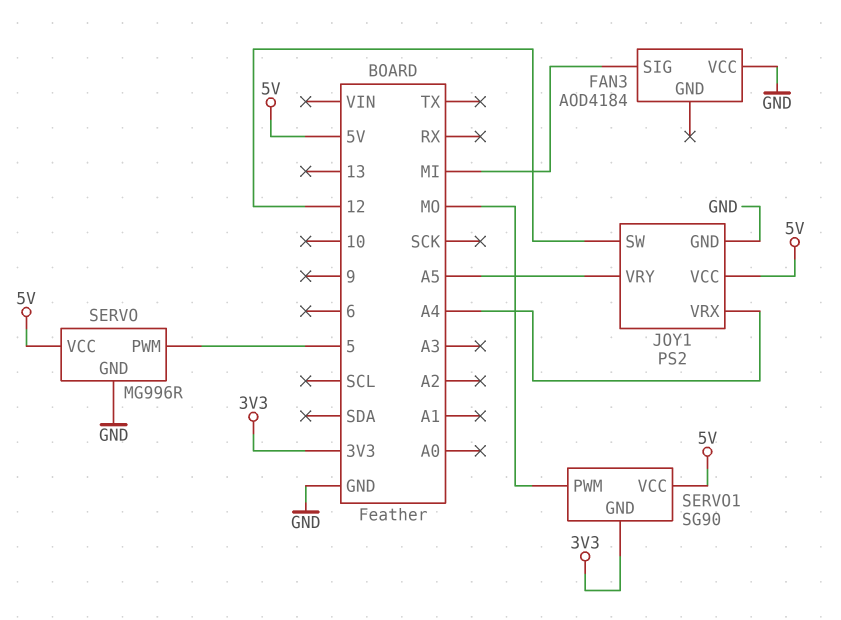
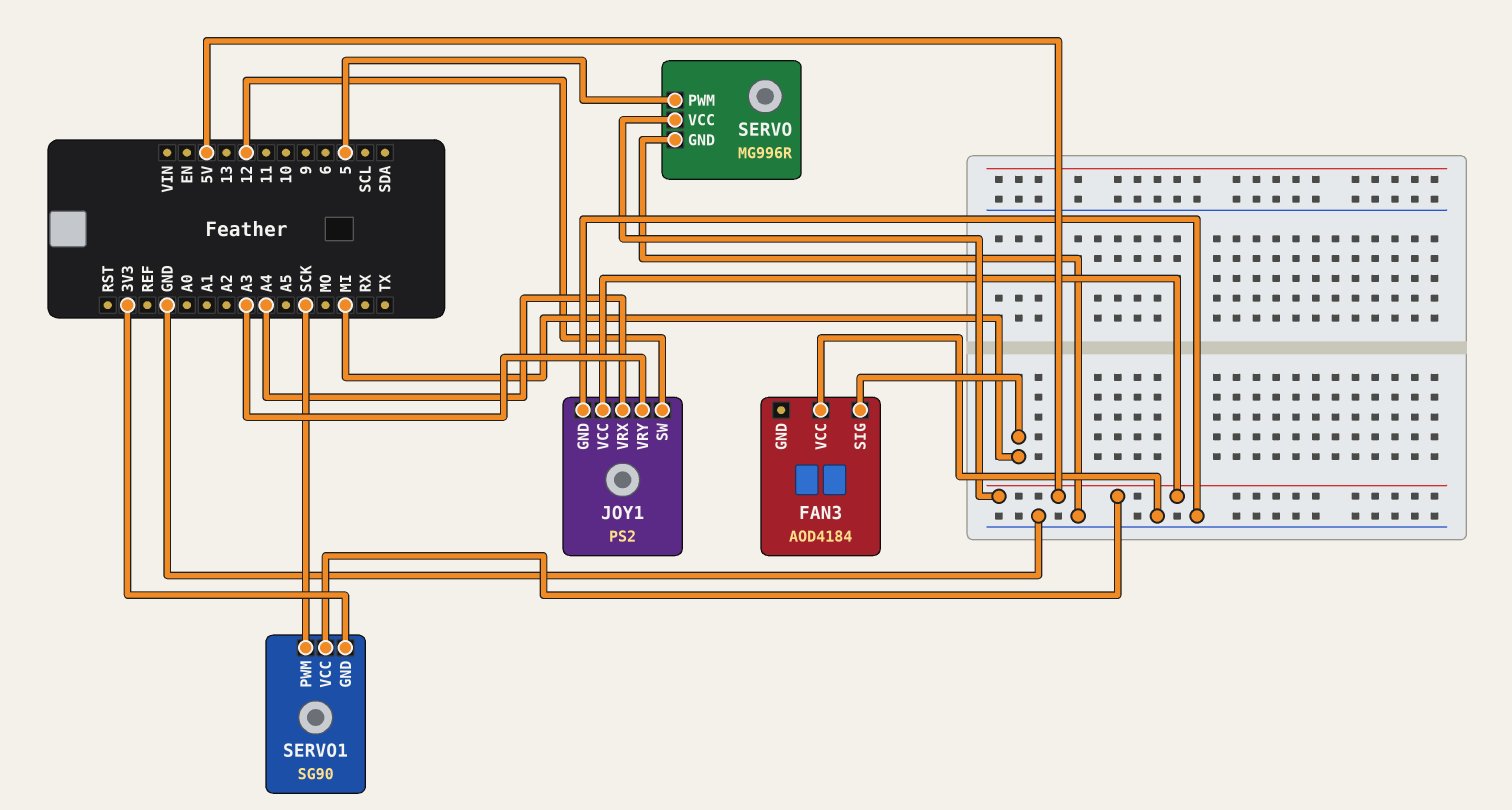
JOY1 pin VRY: A5 -> A3
SERVO1 pin PWM: MO -> SCK

